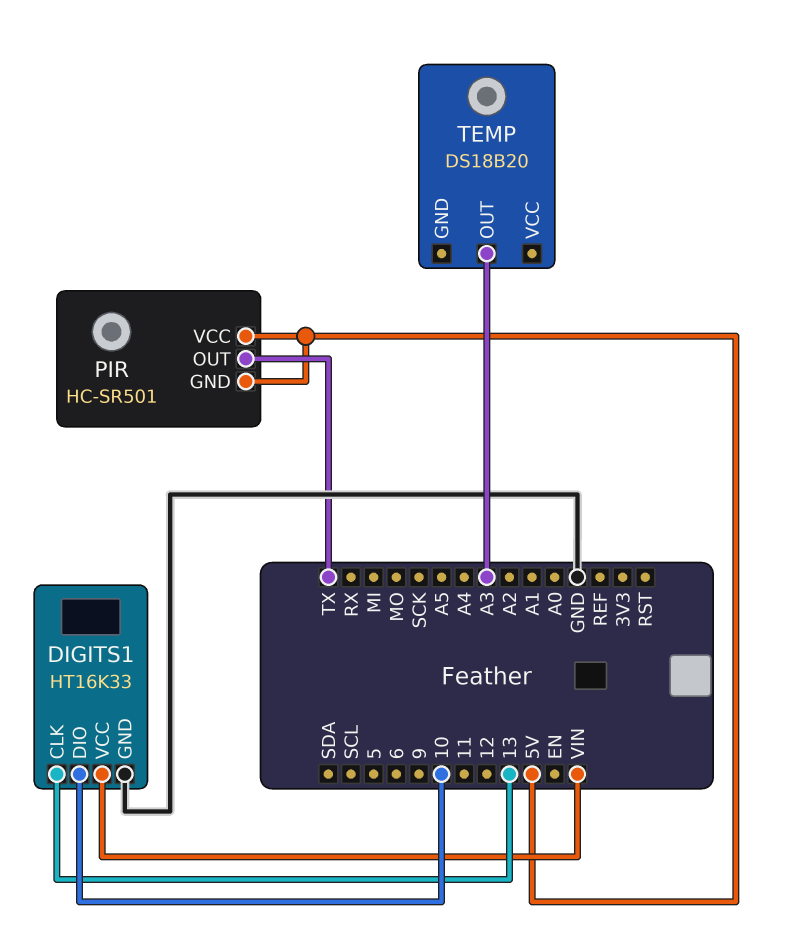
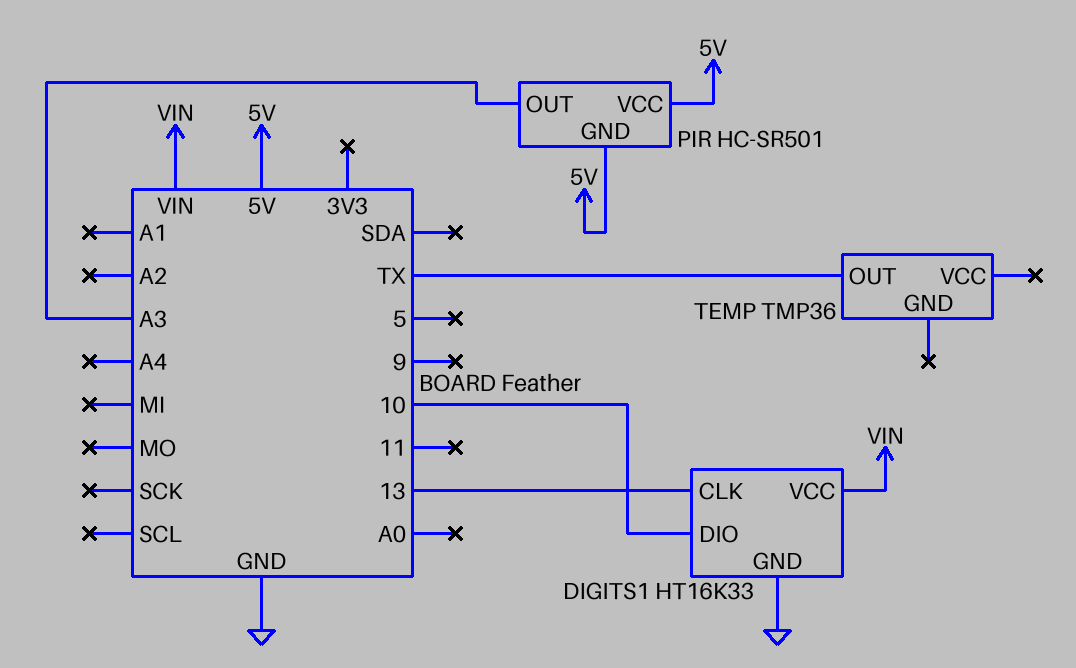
PIR pin OUT: TX -> A3
TEMP: DS18B20 -> TMP36
TEMP pin OUT: A3 -> TX

